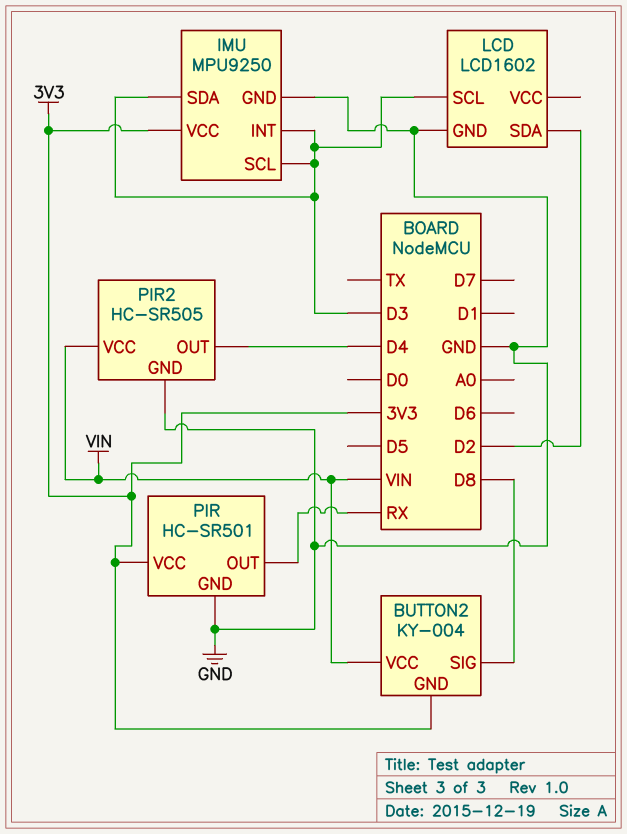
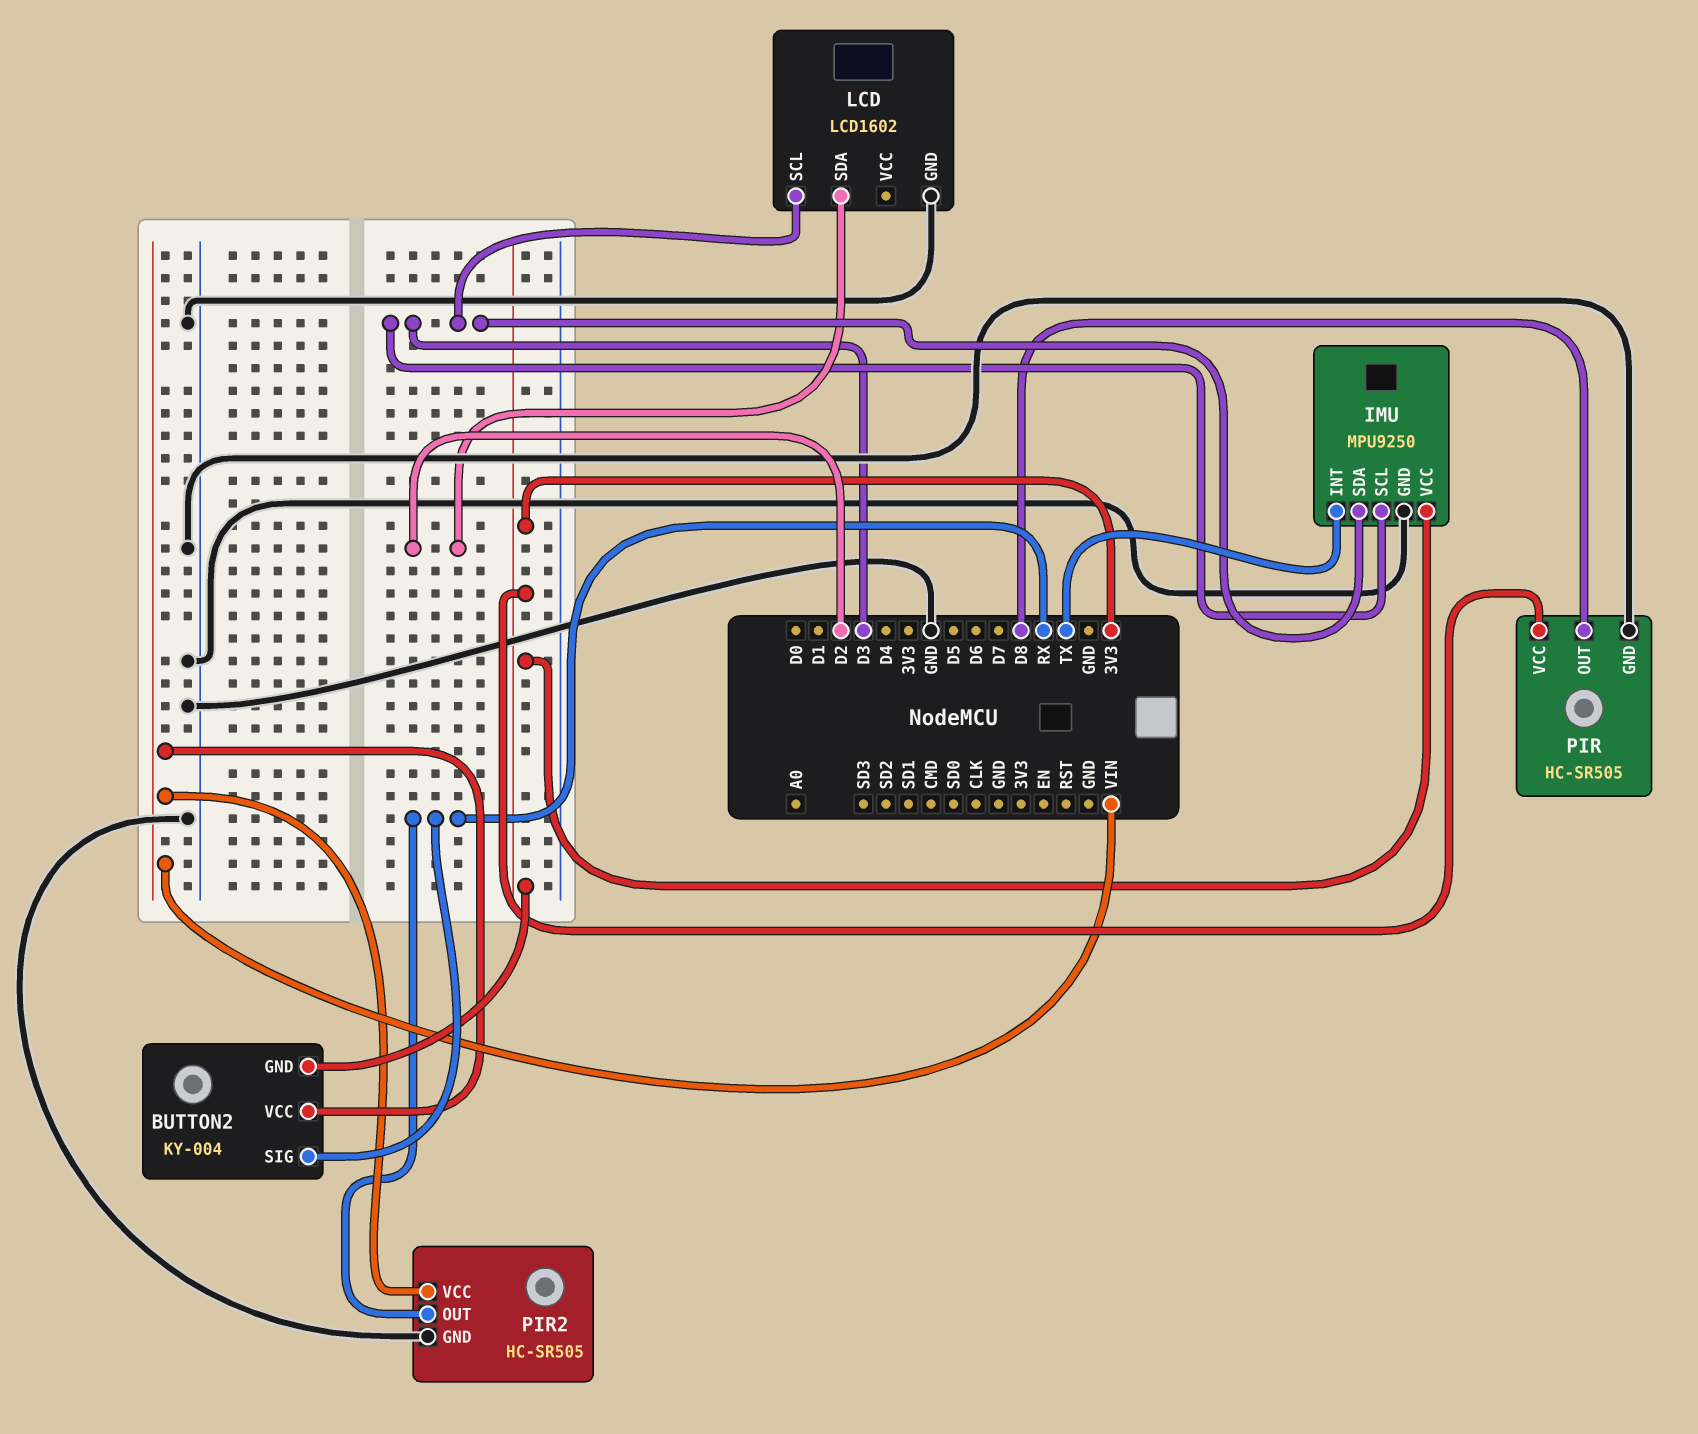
BUTTON2 pin SIG: D8 -> RX
IMU pin INT: D3 -> TX
PIR: HC-SR501 -> HC-SR505
PIR pin OUT: RX -> D8
PIR2 pin OUT: D4 -> RX

